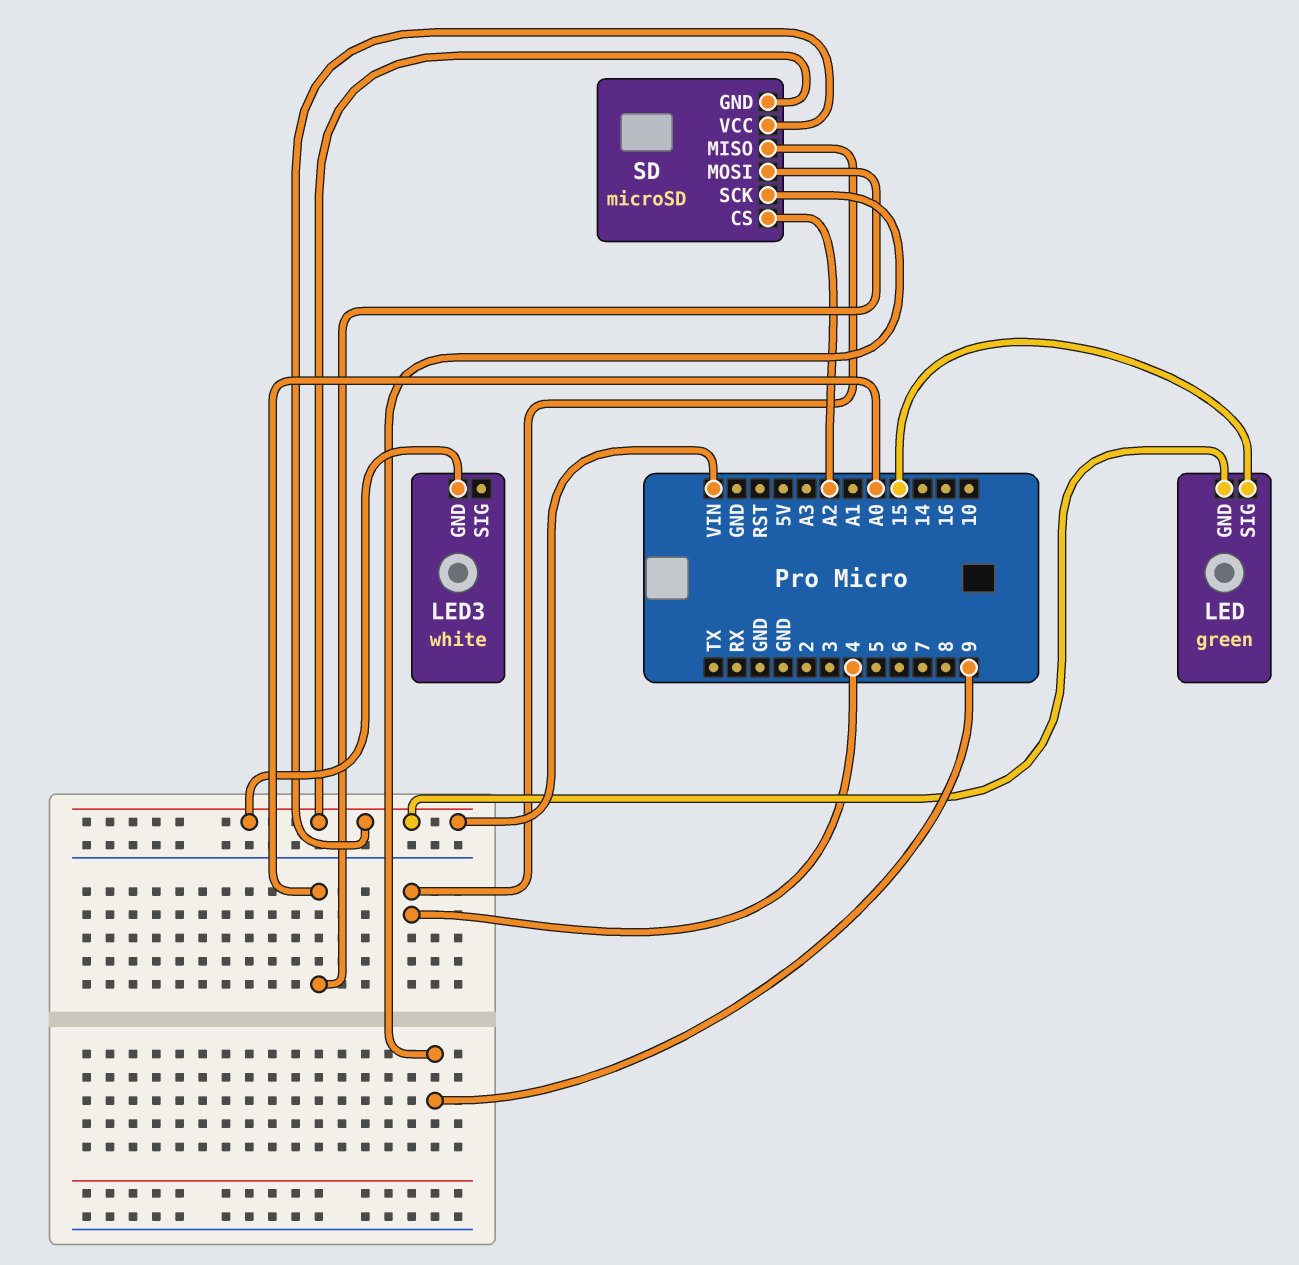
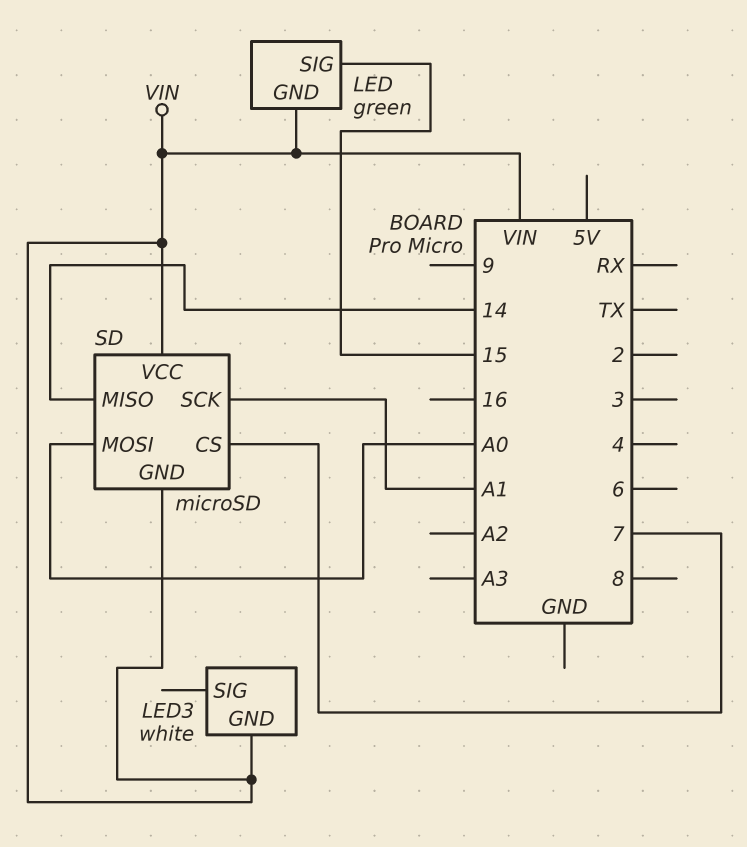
SD pin CS: A2 -> 7
SD pin MISO: 4 -> 14
SD pin SCK: 9 -> A1

